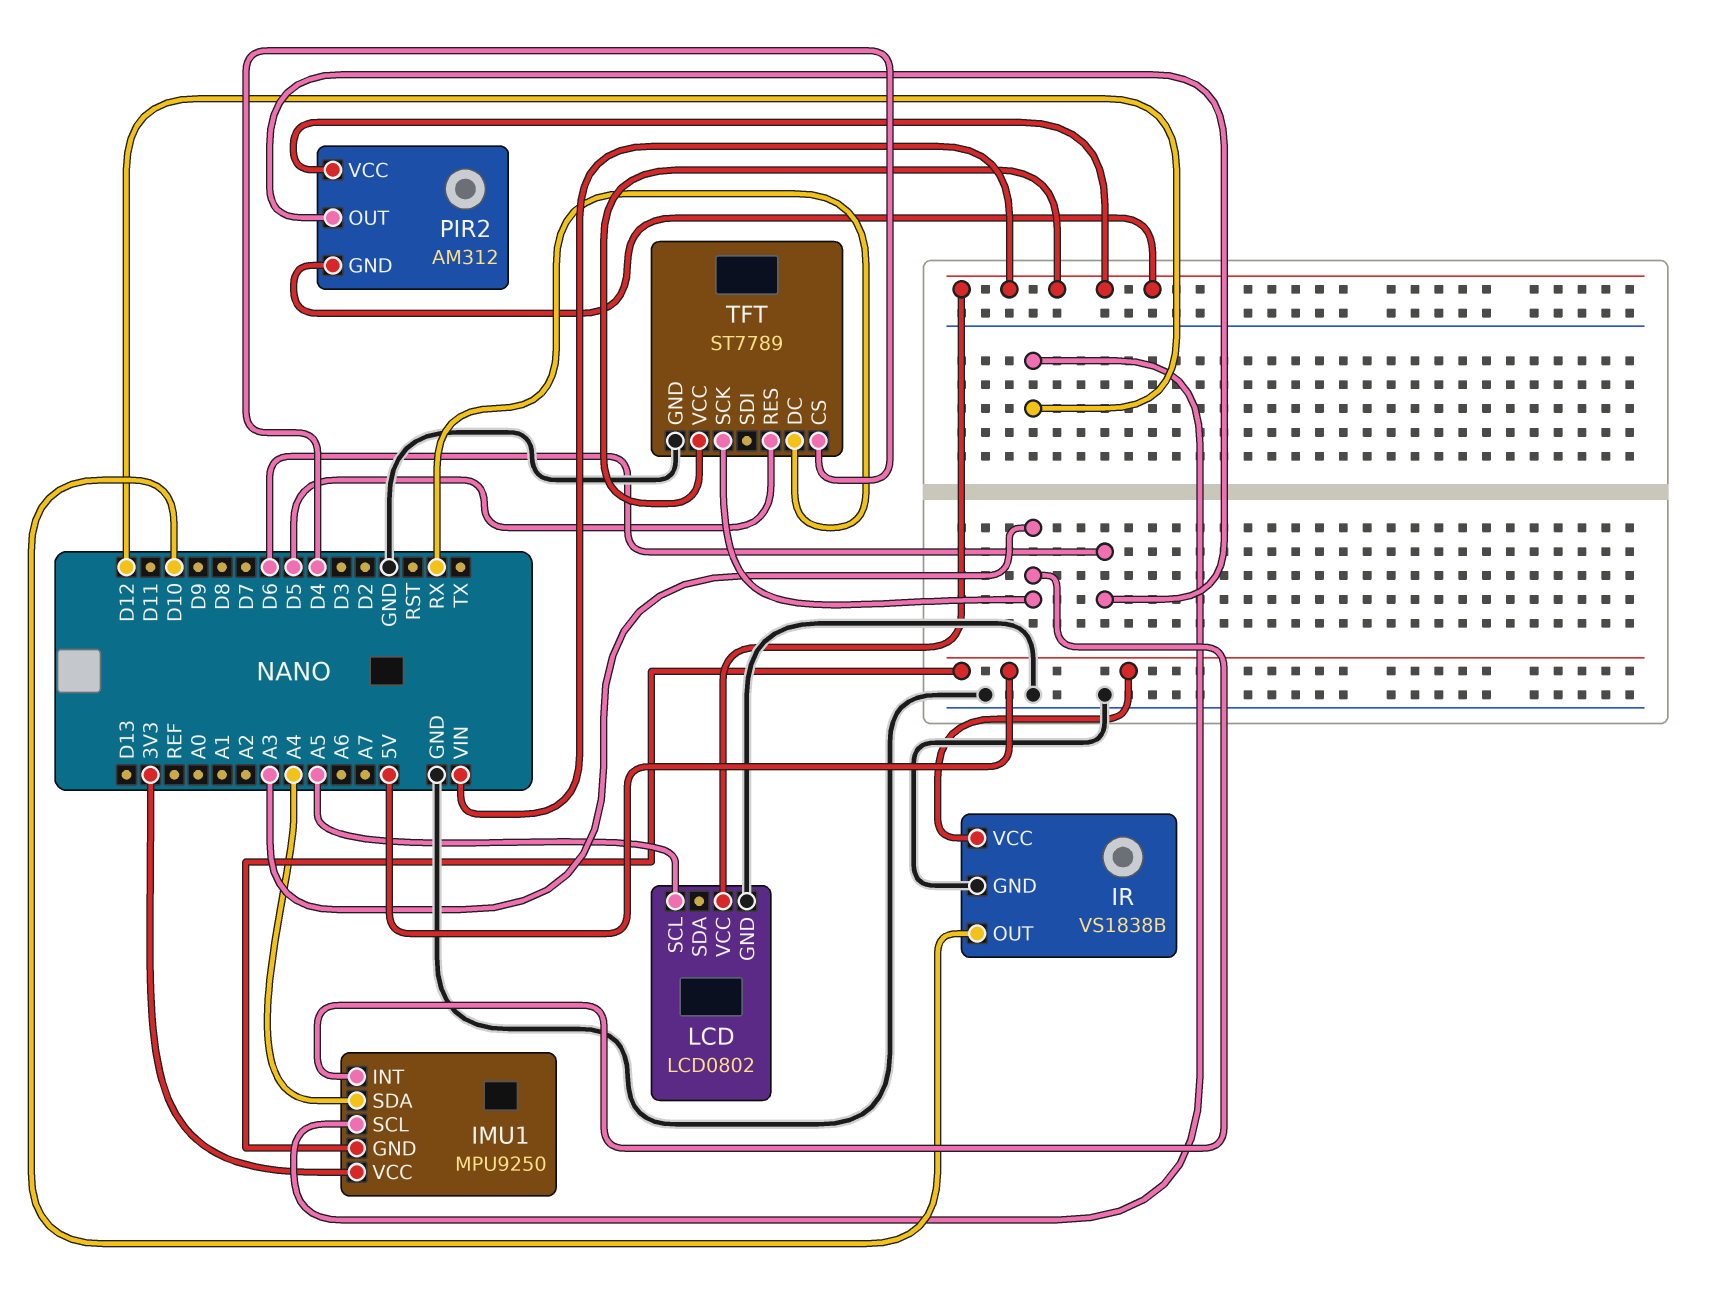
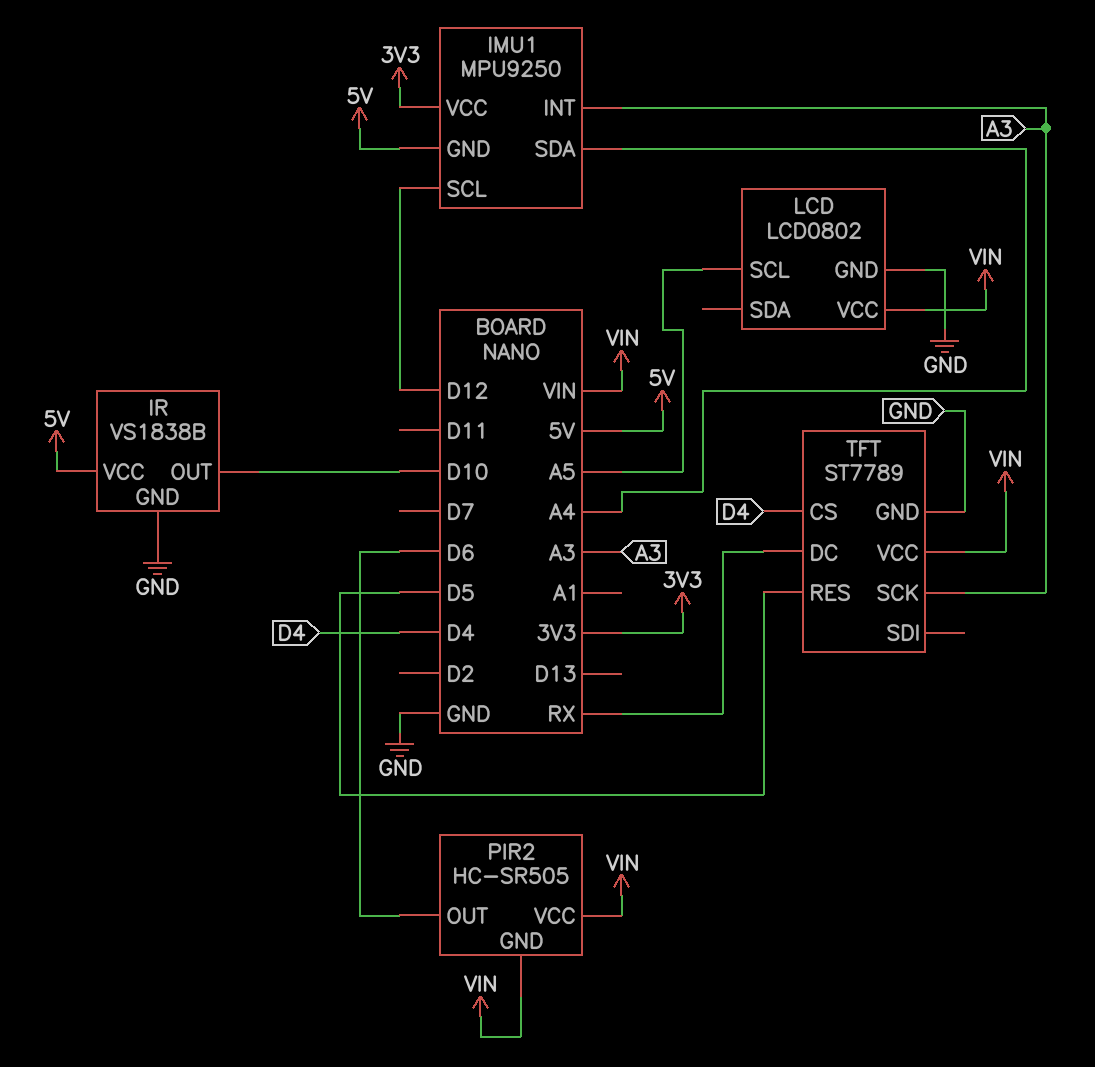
PIR2: AM312 -> HC-SR505

